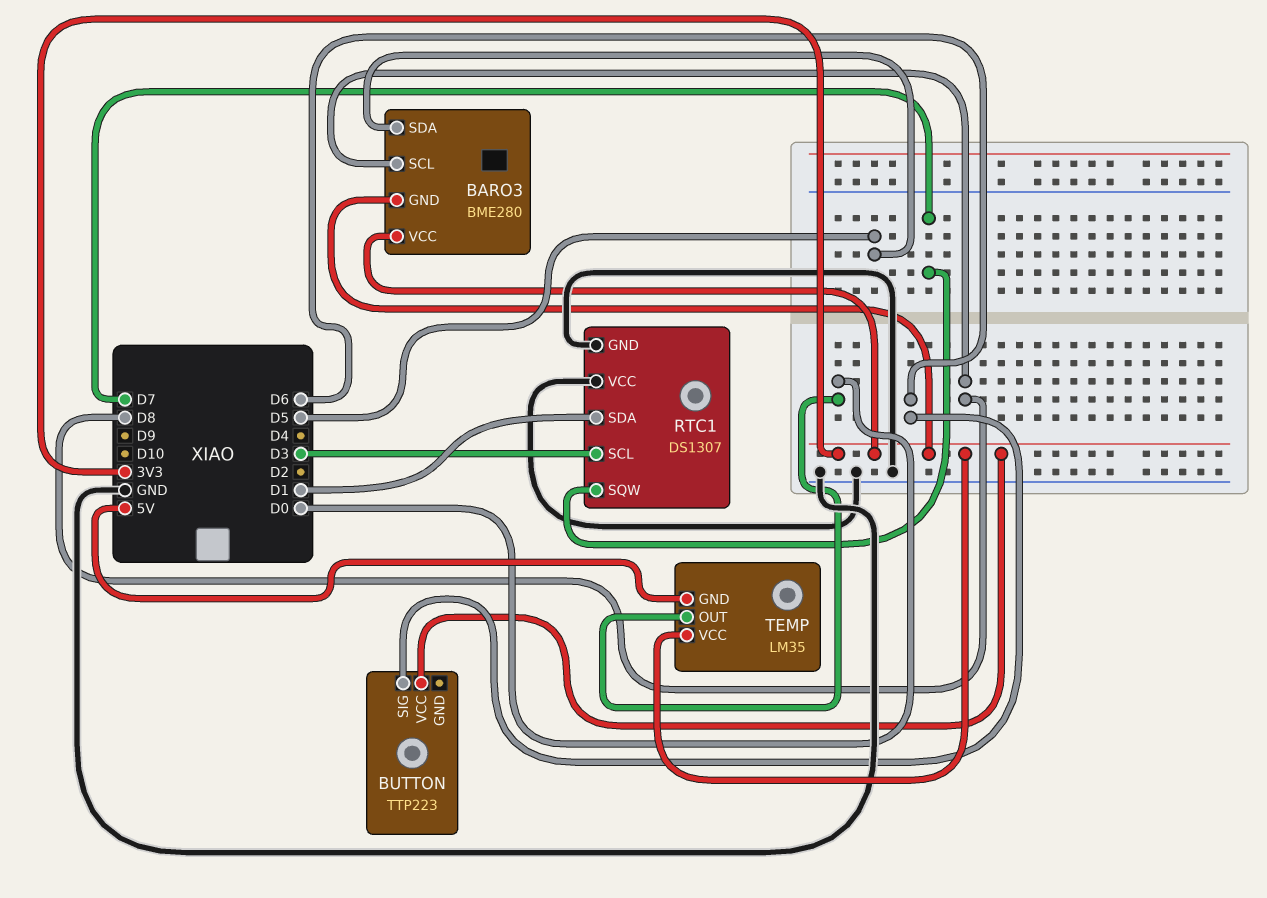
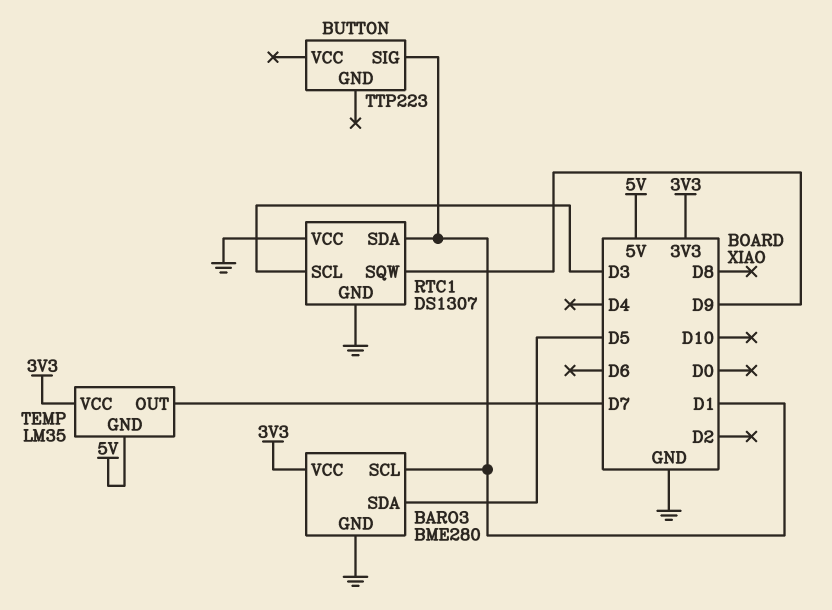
BARO3 pin GND: 3V3 -> GND
BARO3 pin SCL: D8 -> D1
BUTTON pin SIG: D6 -> D1
BUTTON pin VCC: 3V3 -> none
RTC1 pin SQW: D7 -> D9
TEMP pin OUT: D0 -> D7

